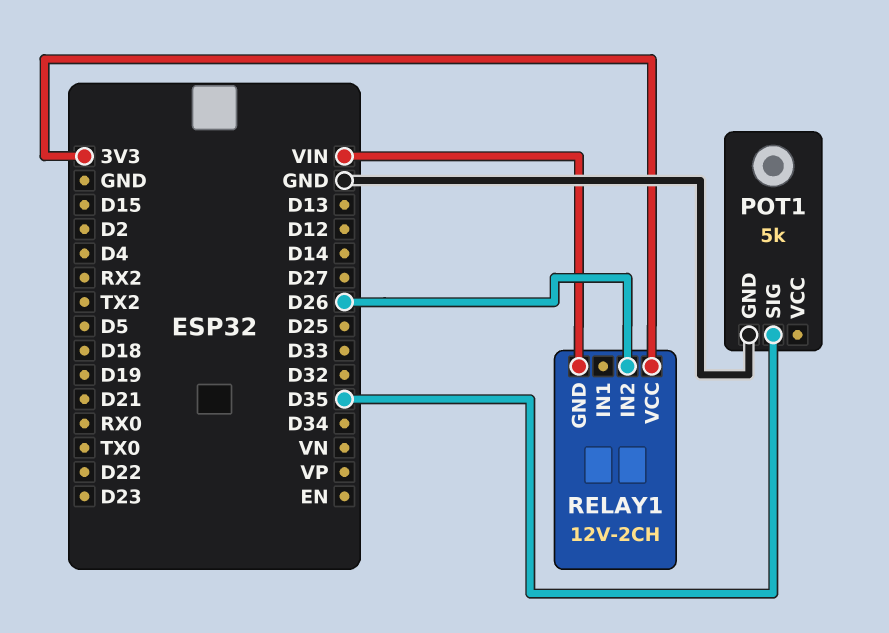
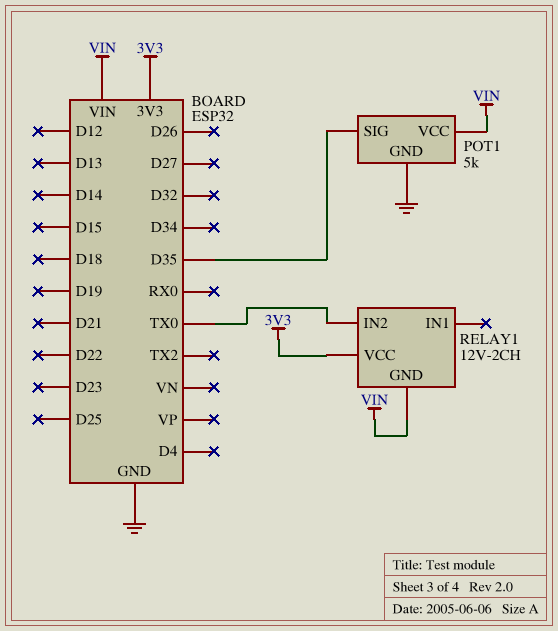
POT1 pin VCC: none -> VIN
RELAY1 pin IN2: D26 -> TX0

